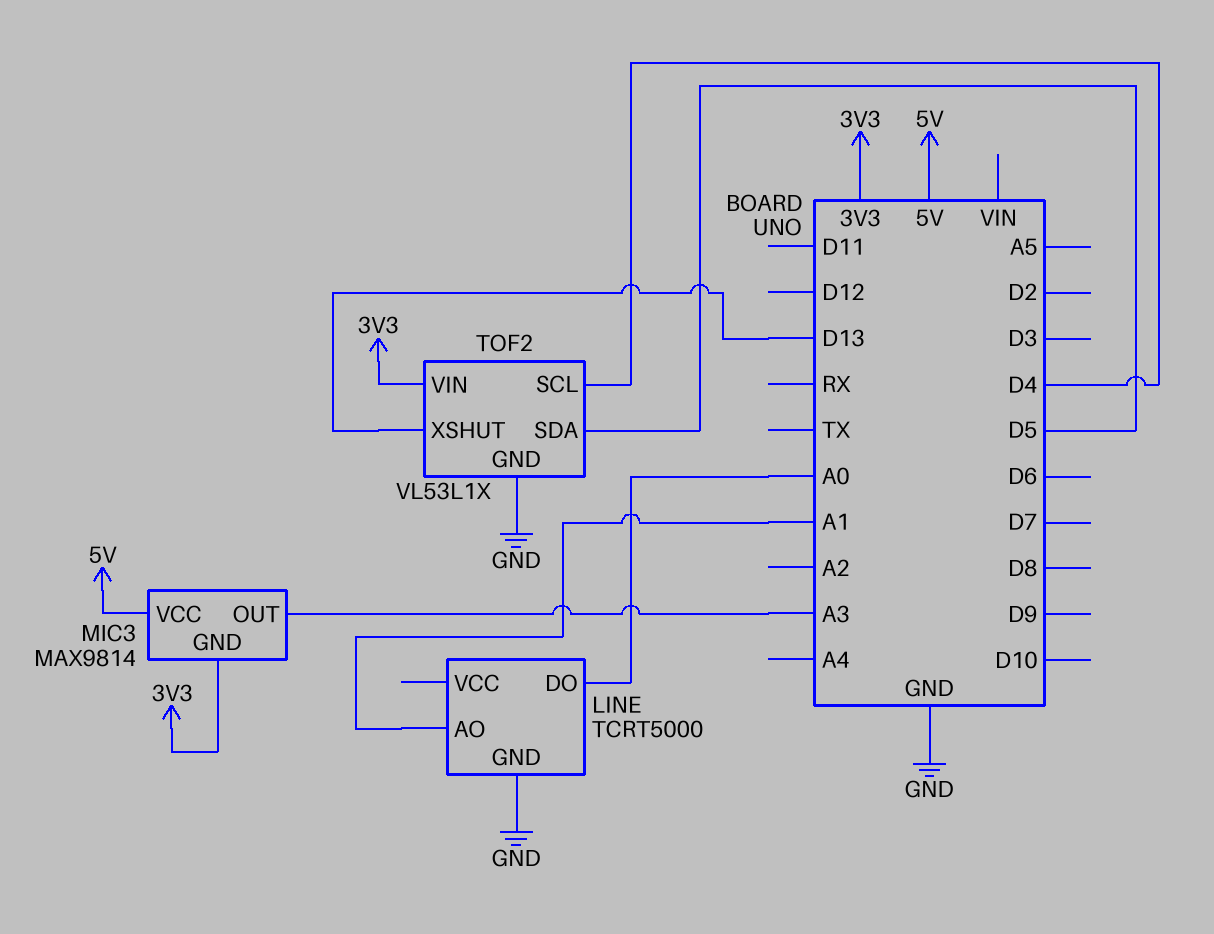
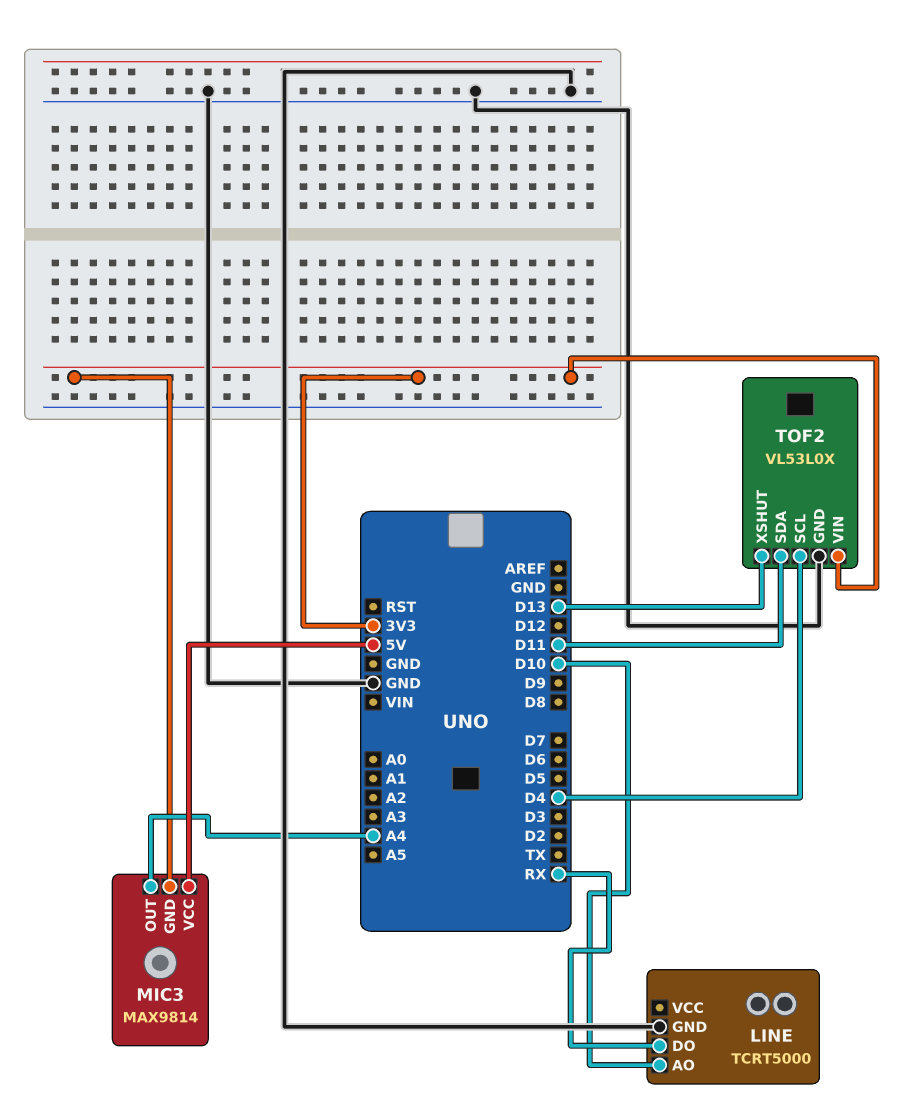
LINE pin AO: A1 -> D10
LINE pin DO: A0 -> RX
MIC3 pin OUT: A3 -> A4
TOF2: VL53L1X -> VL53L0X
TOF2 pin SDA: D5 -> D11

